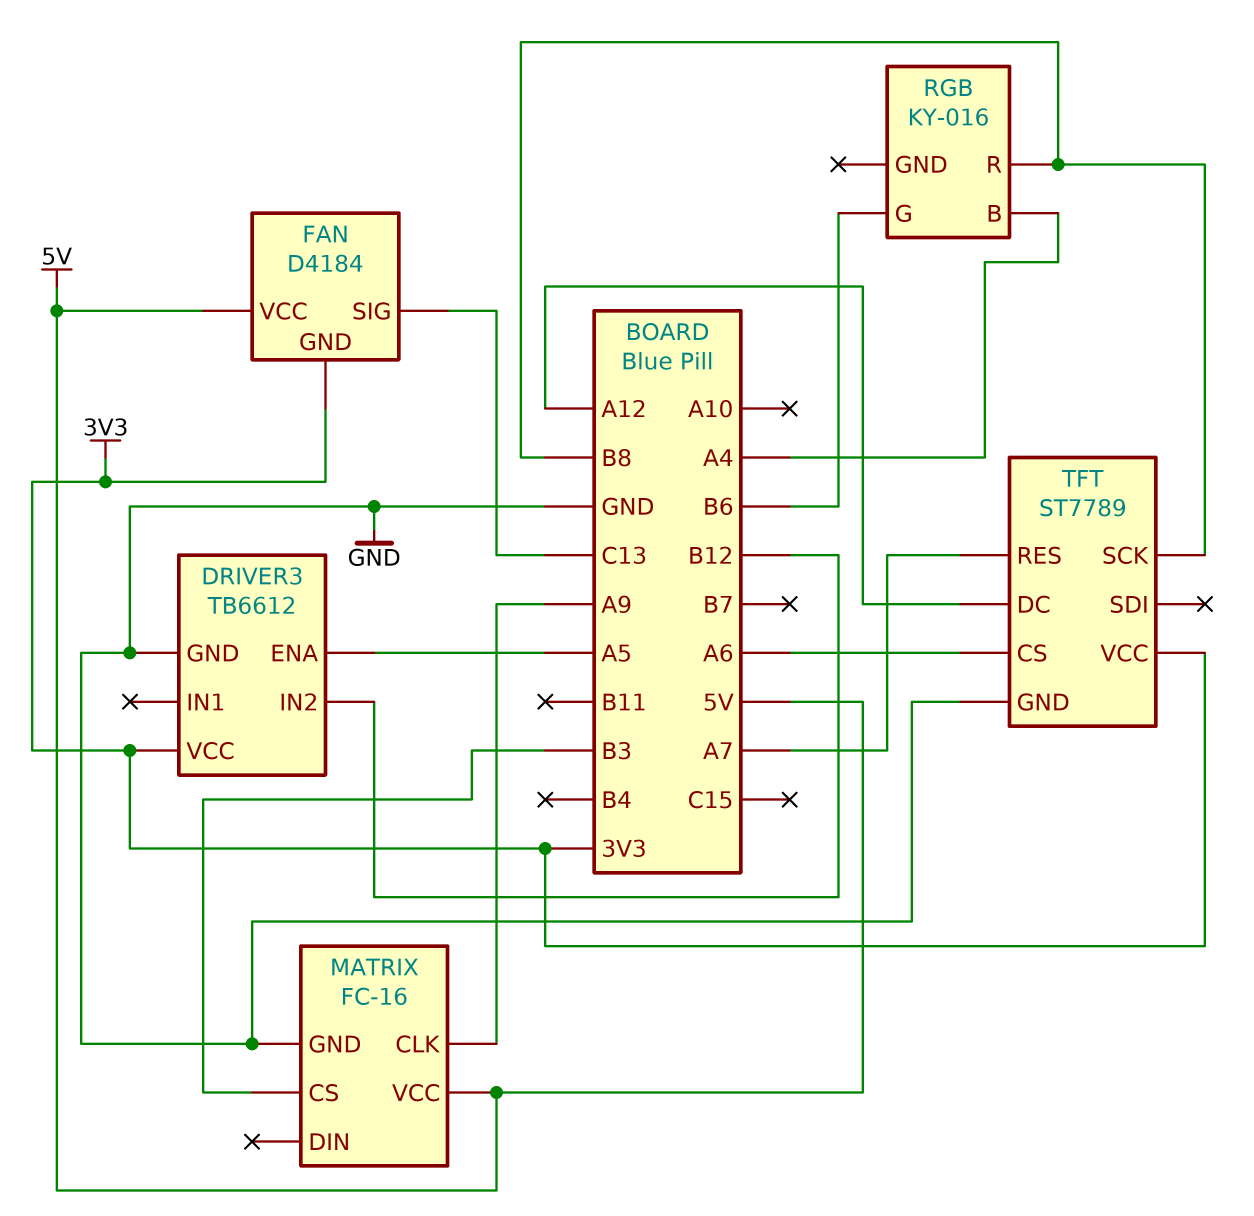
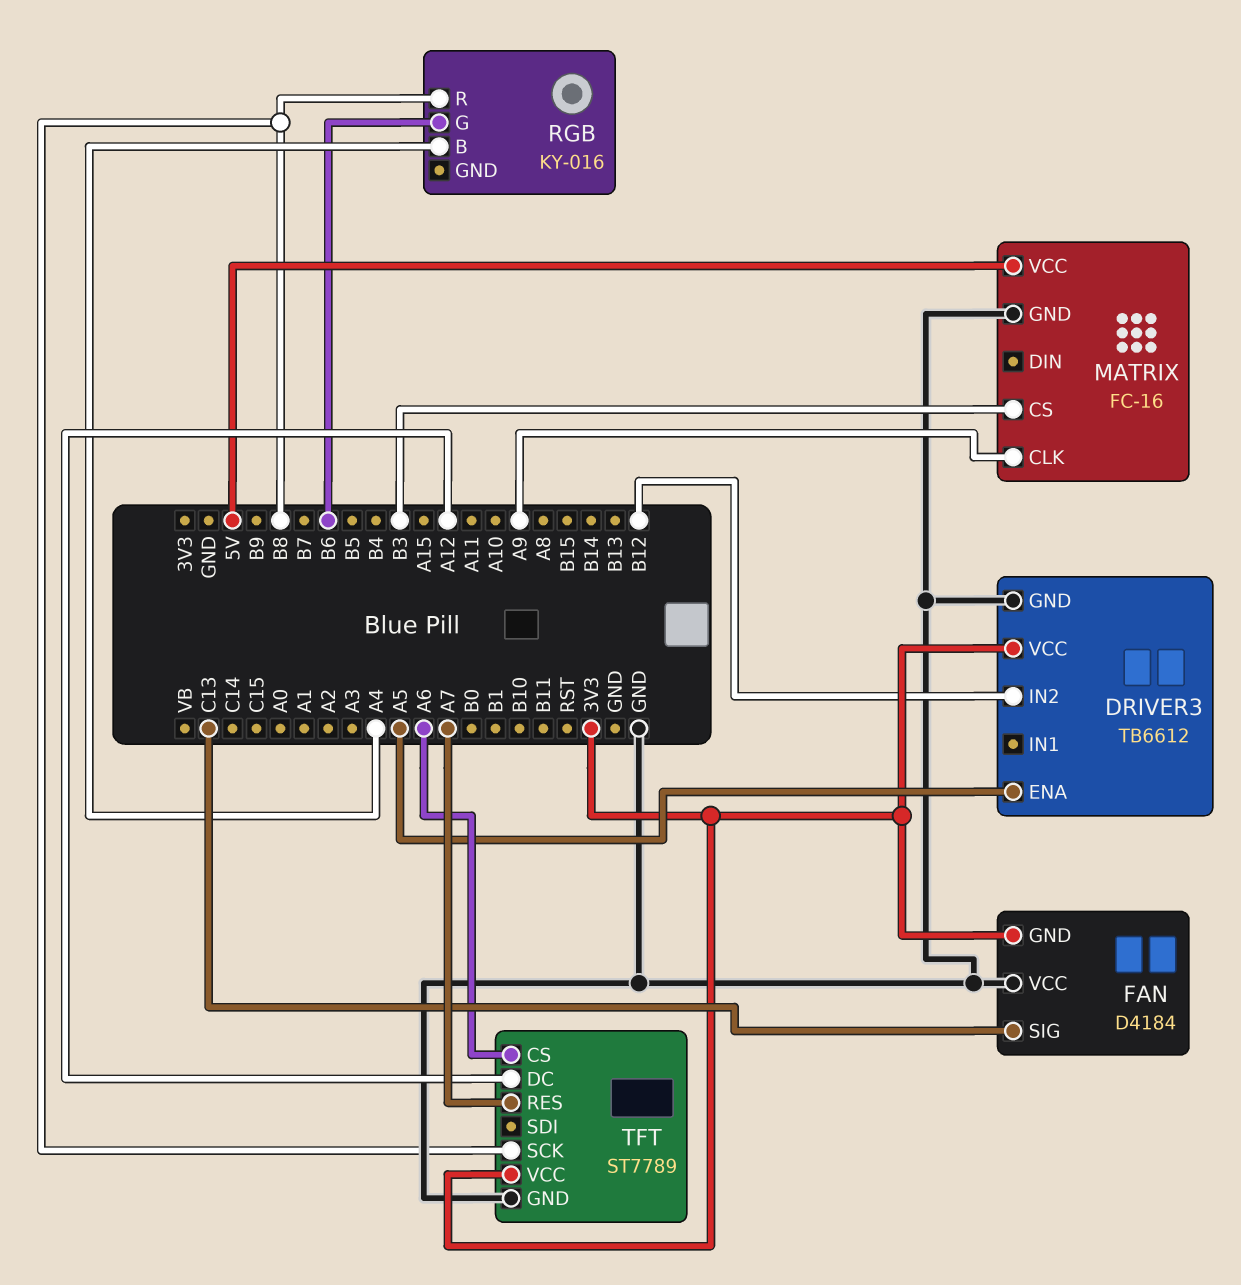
FAN pin VCC: 5V -> GND

